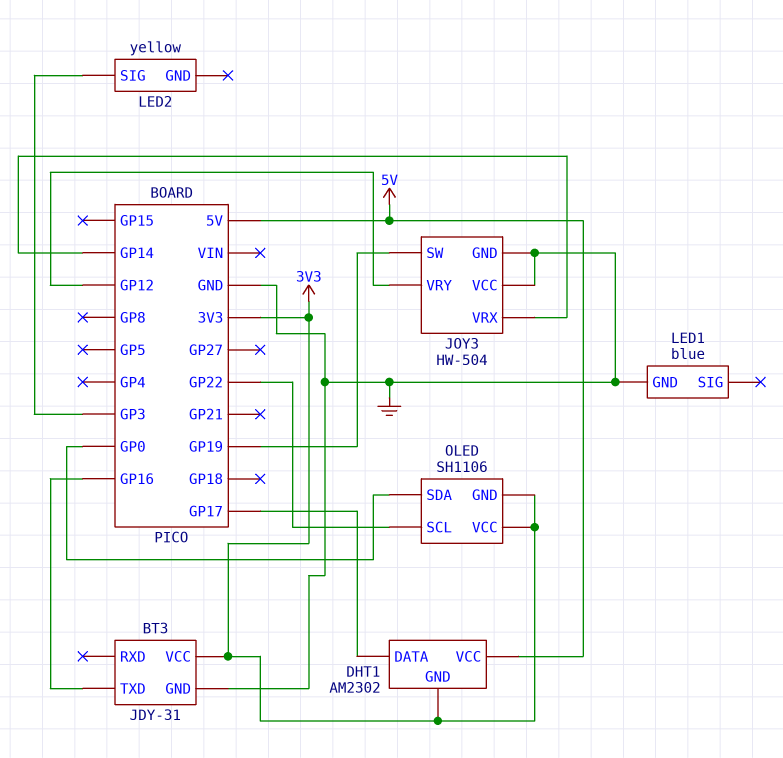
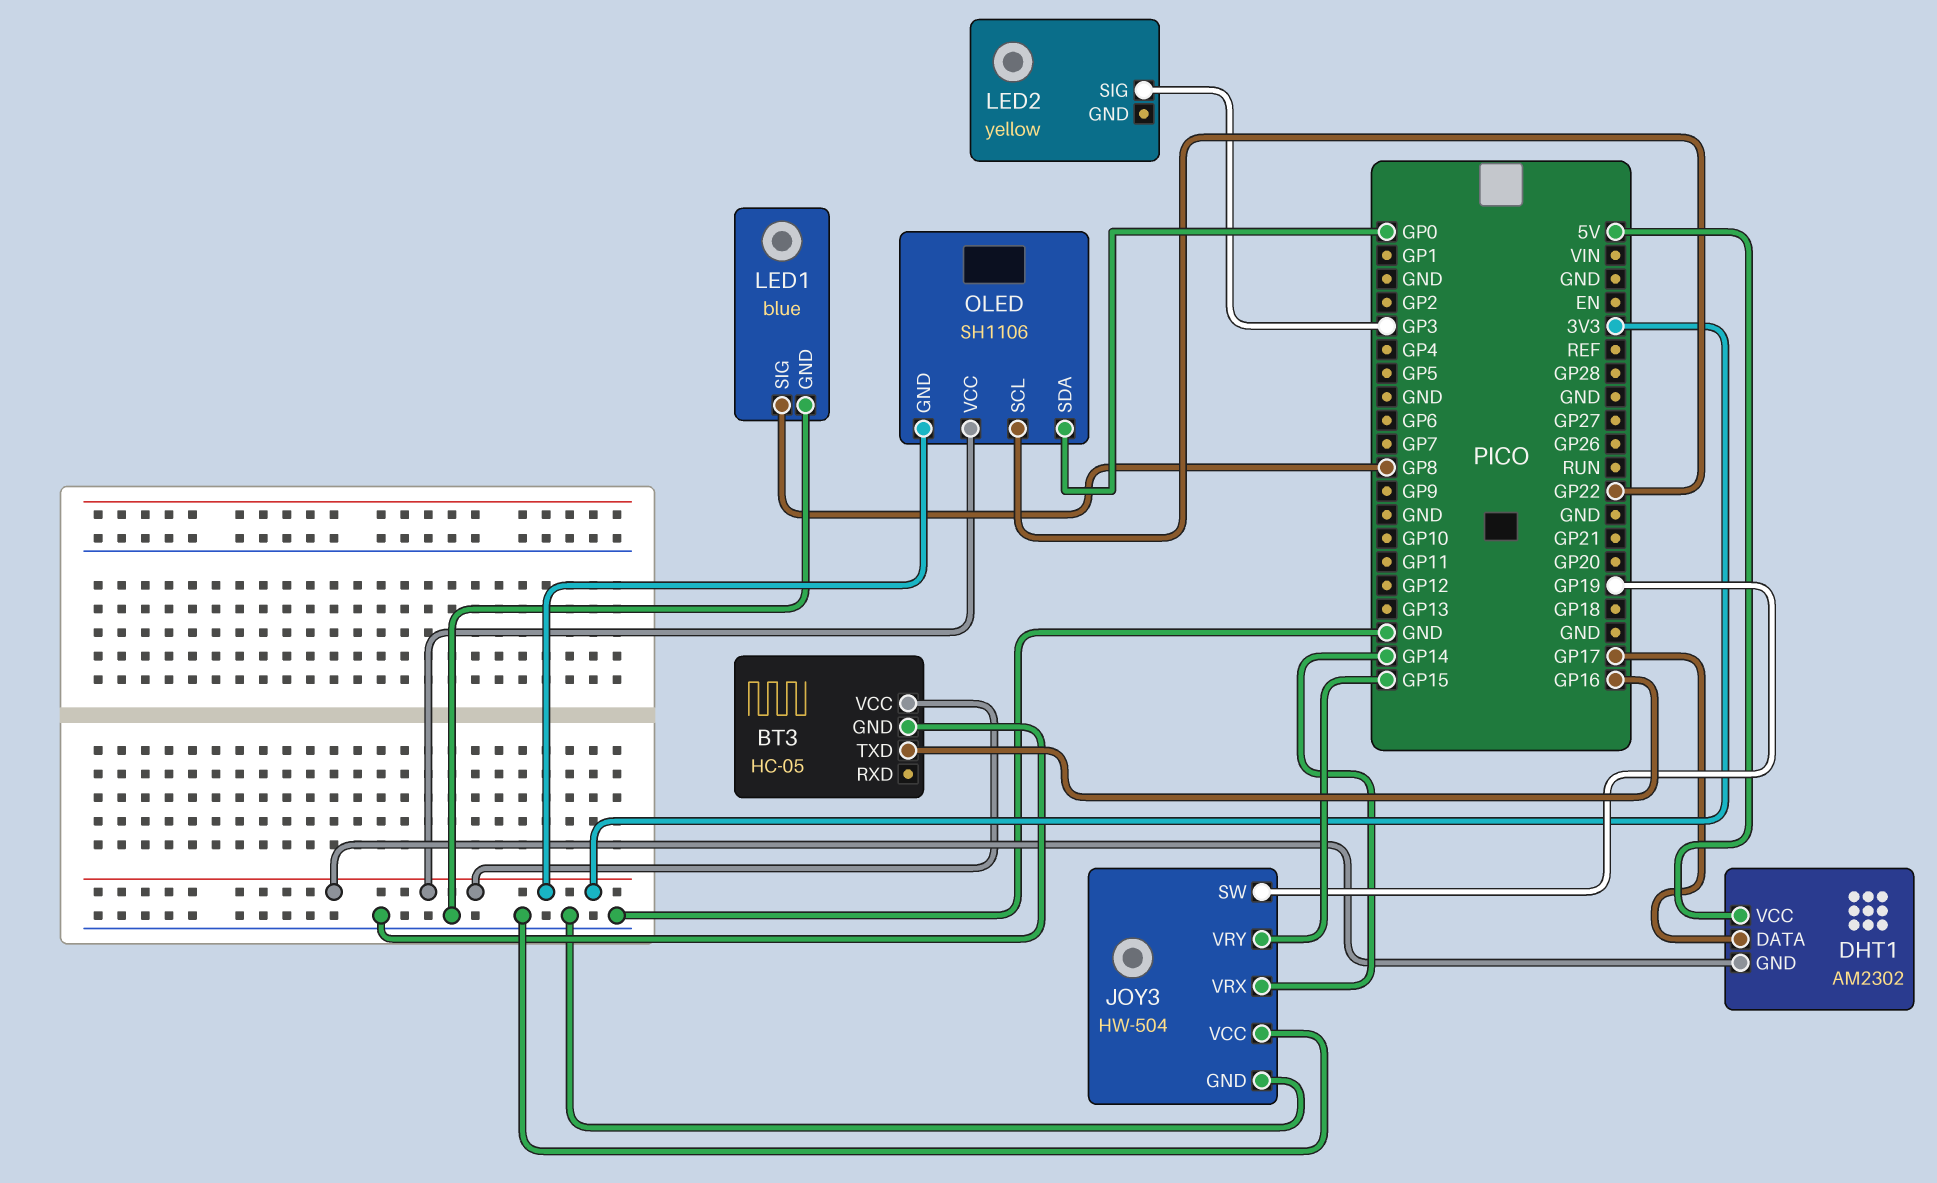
BT3: JDY-31 -> HC-05
JOY3 pin VRY: GP12 -> GP15
LED1 pin SIG: none -> GP8

